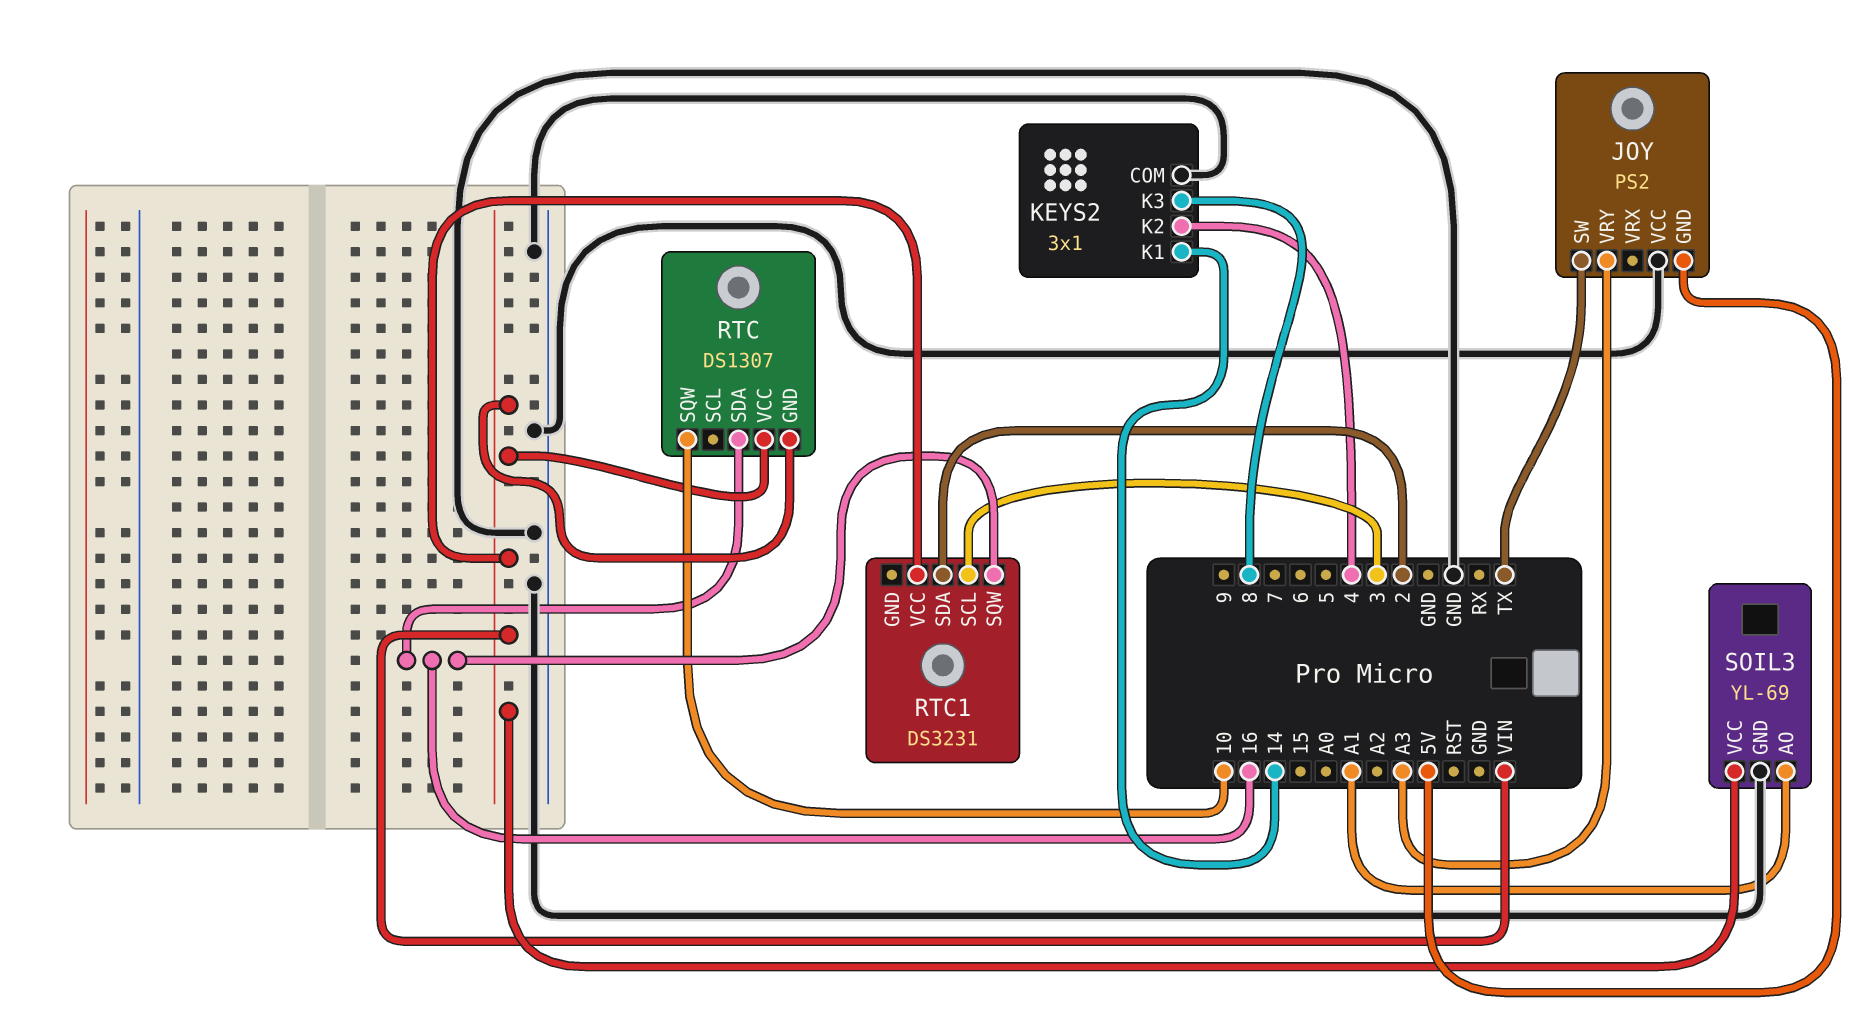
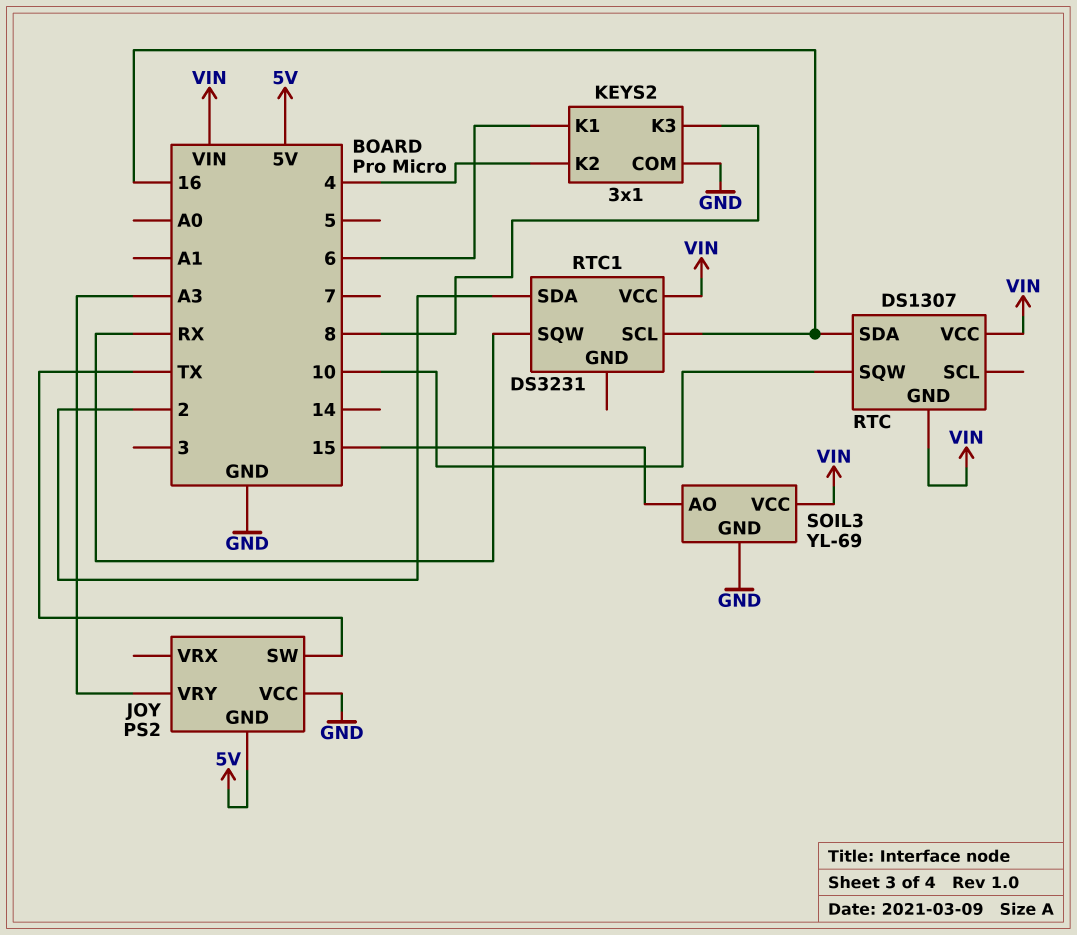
KEYS2 pin K1: 14 -> 6
RTC1 pin SCL: 3 -> 16
RTC1 pin SQW: 16 -> RX
SOIL3 pin AO: A1 -> 15

